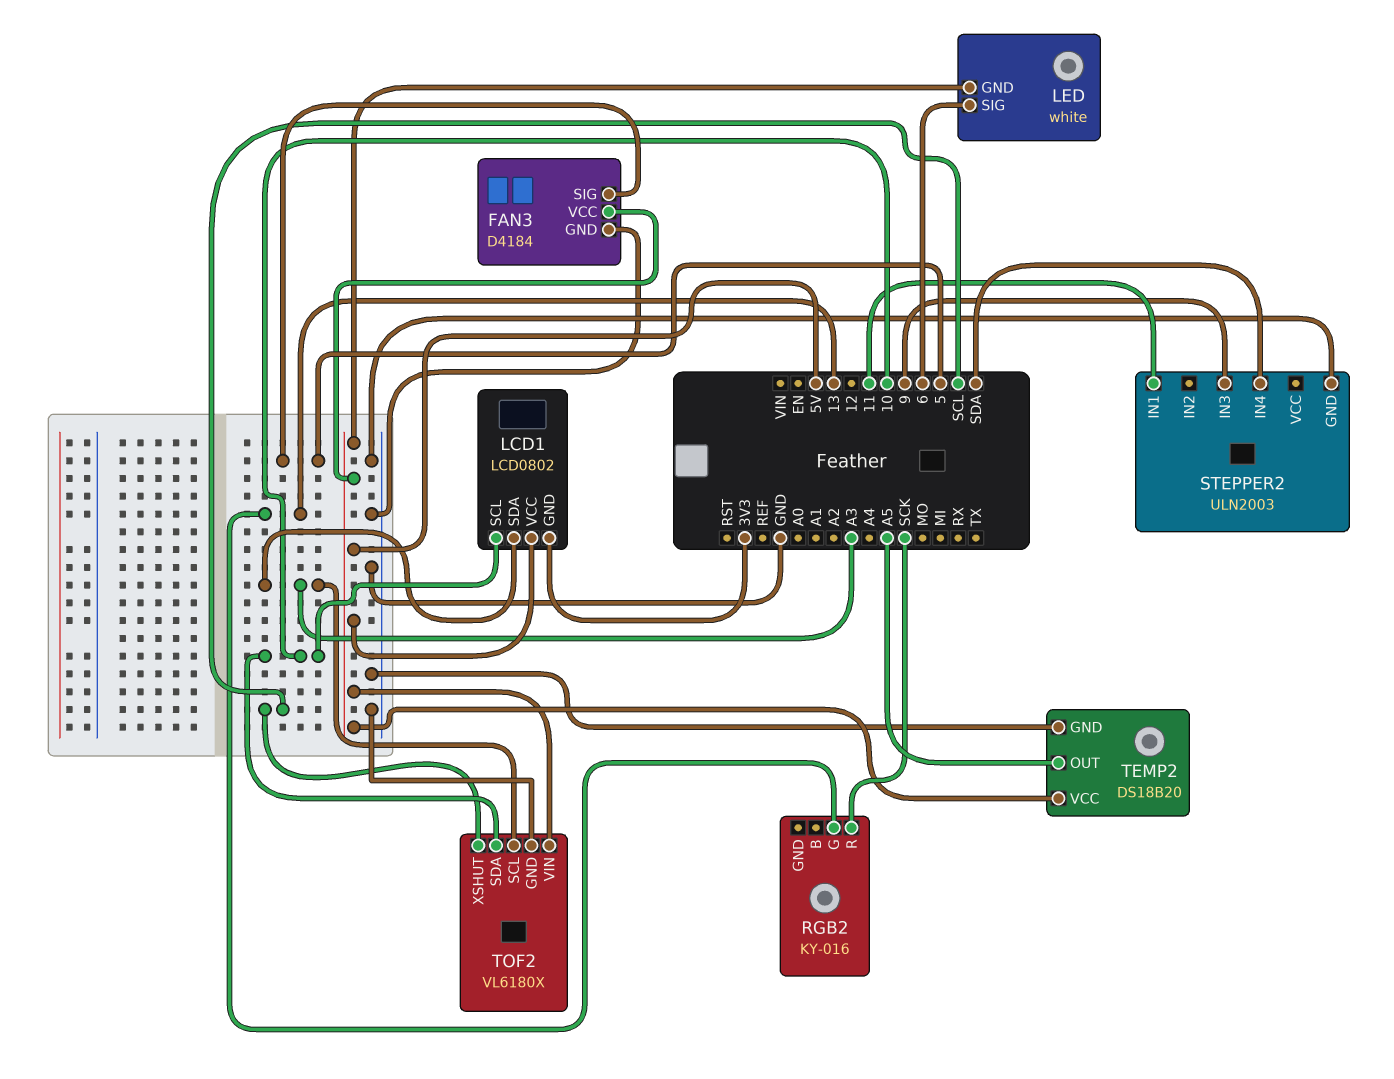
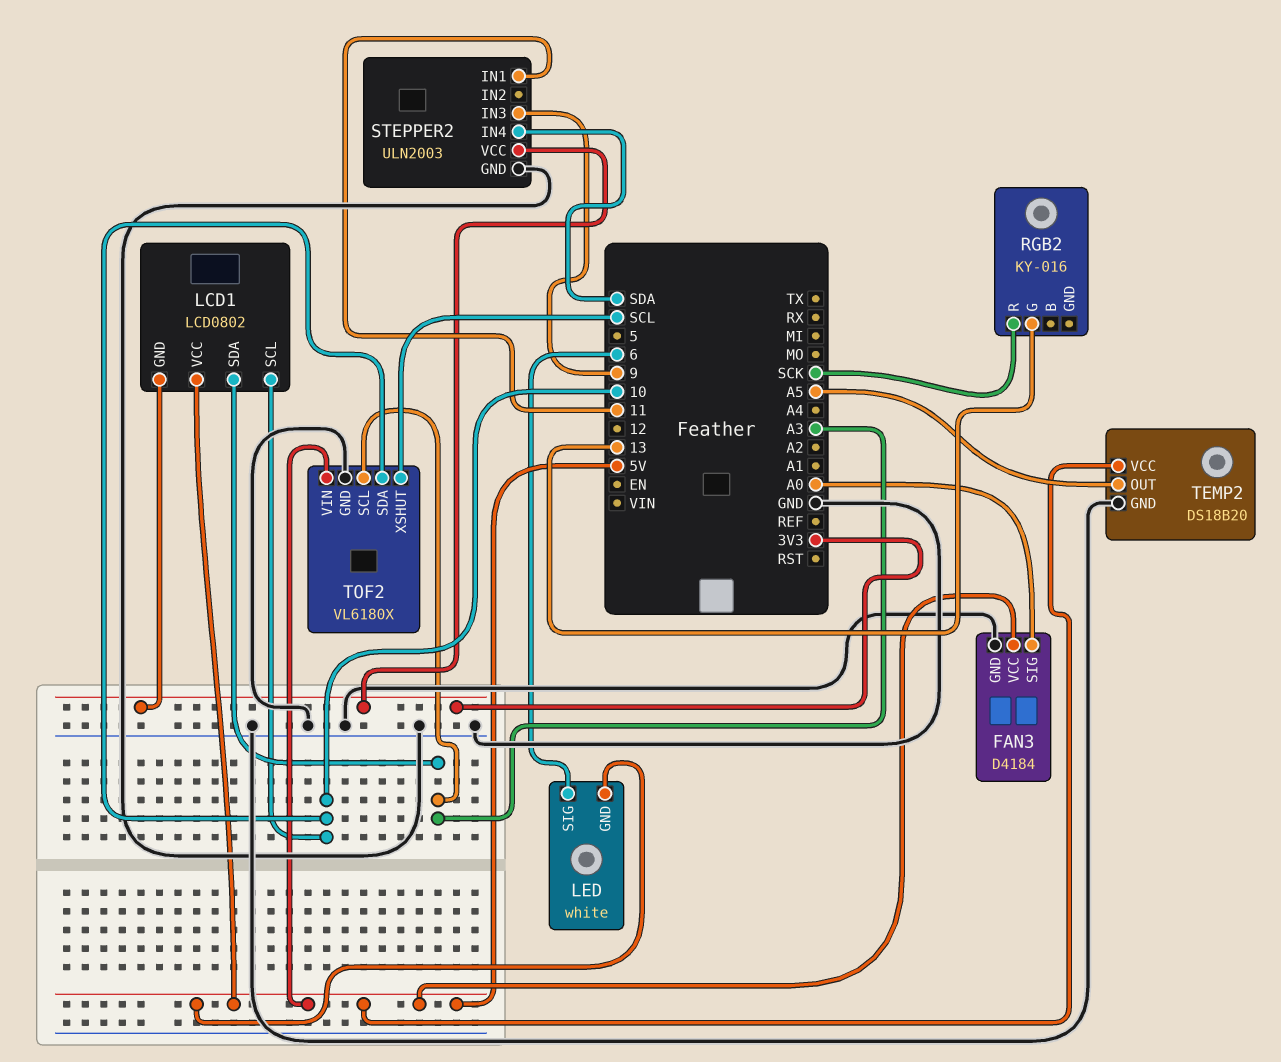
FAN3 pin SIG: 5 -> A0
STEPPER2 pin VCC: none -> 3V3

